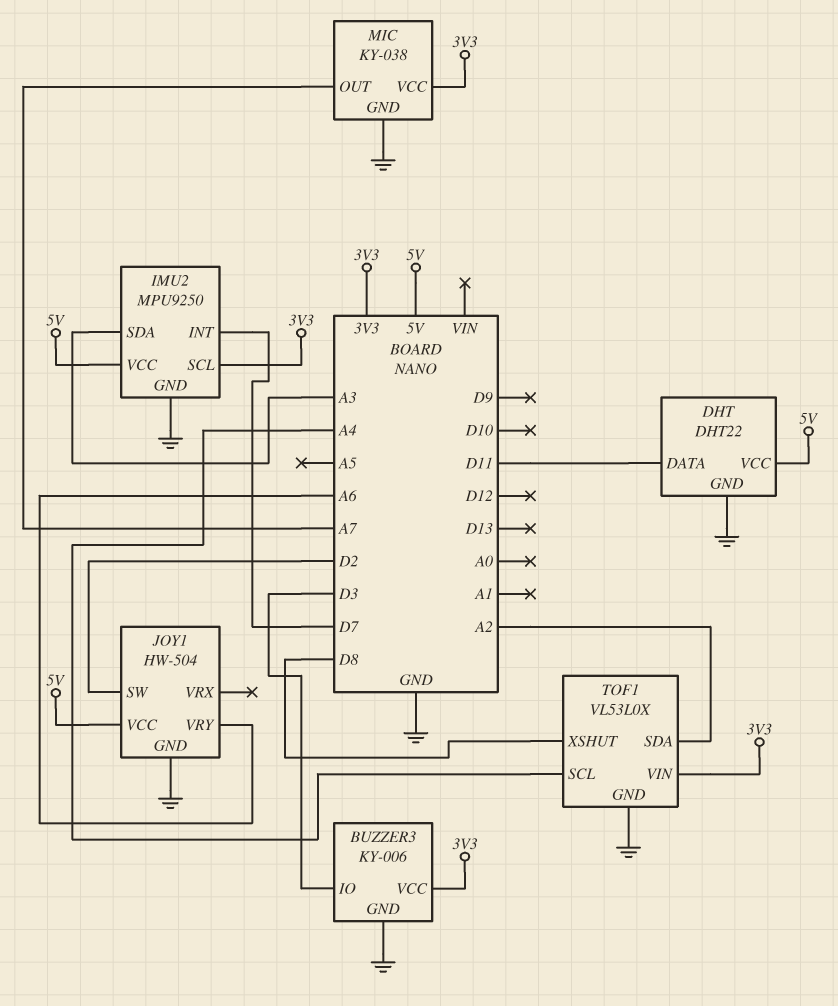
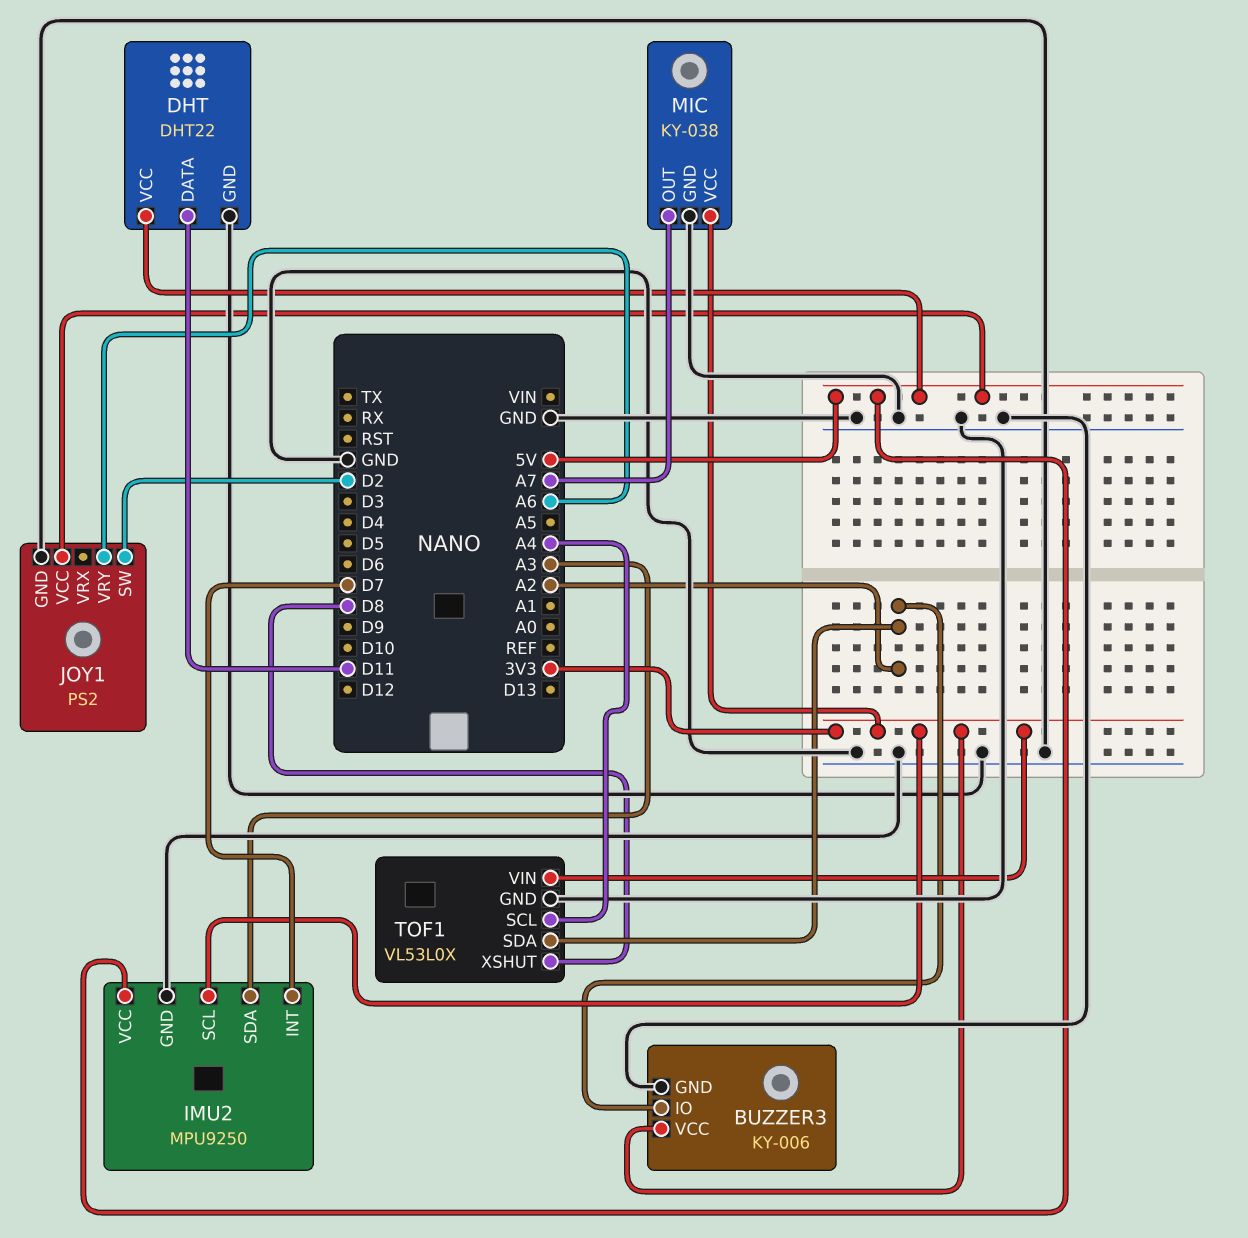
BUZZER3 pin IO: D3 -> A2
JOY1: HW-504 -> PS2

